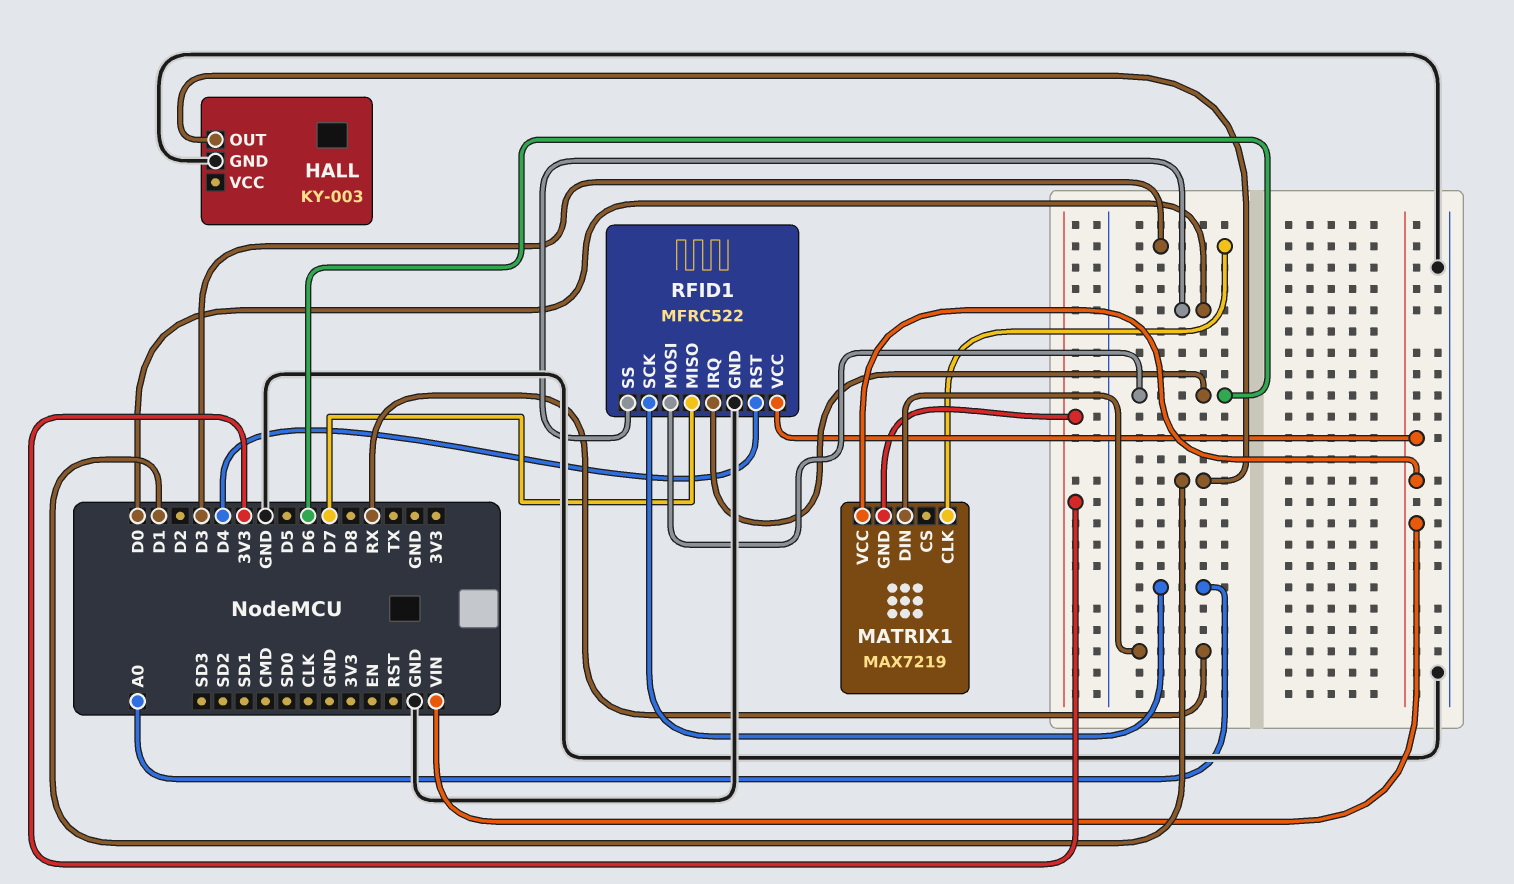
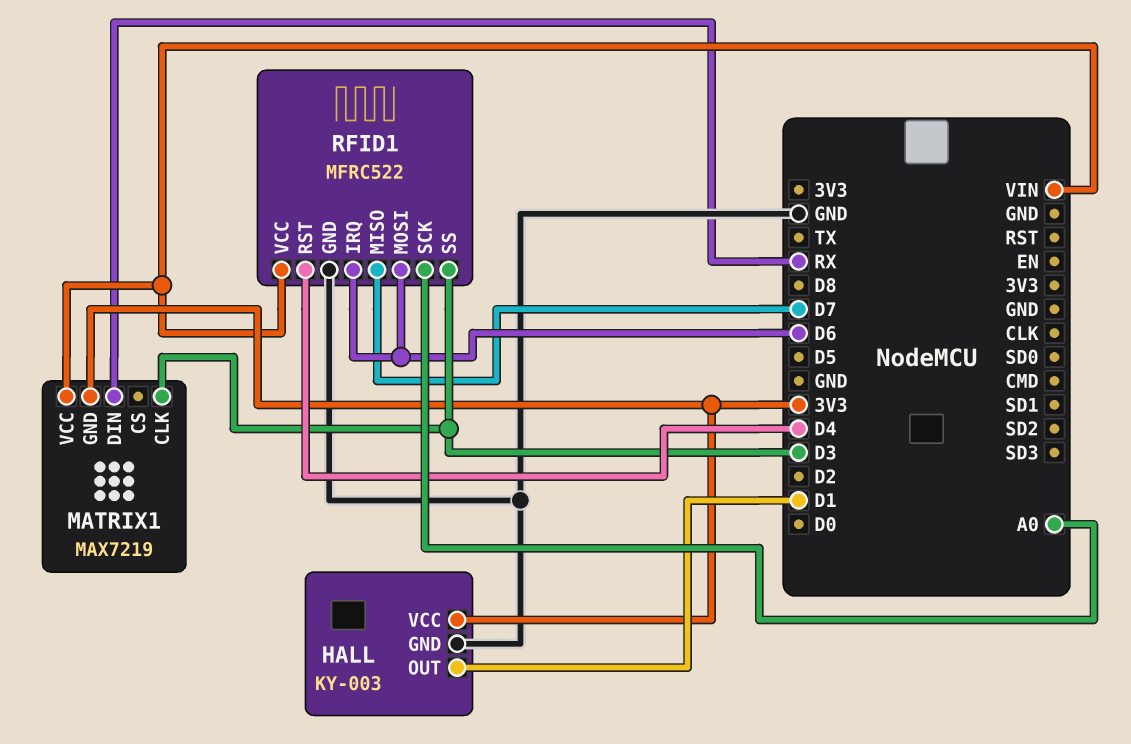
HALL pin VCC: none -> 3V3
RFID1 pin SS: D0 -> D3

